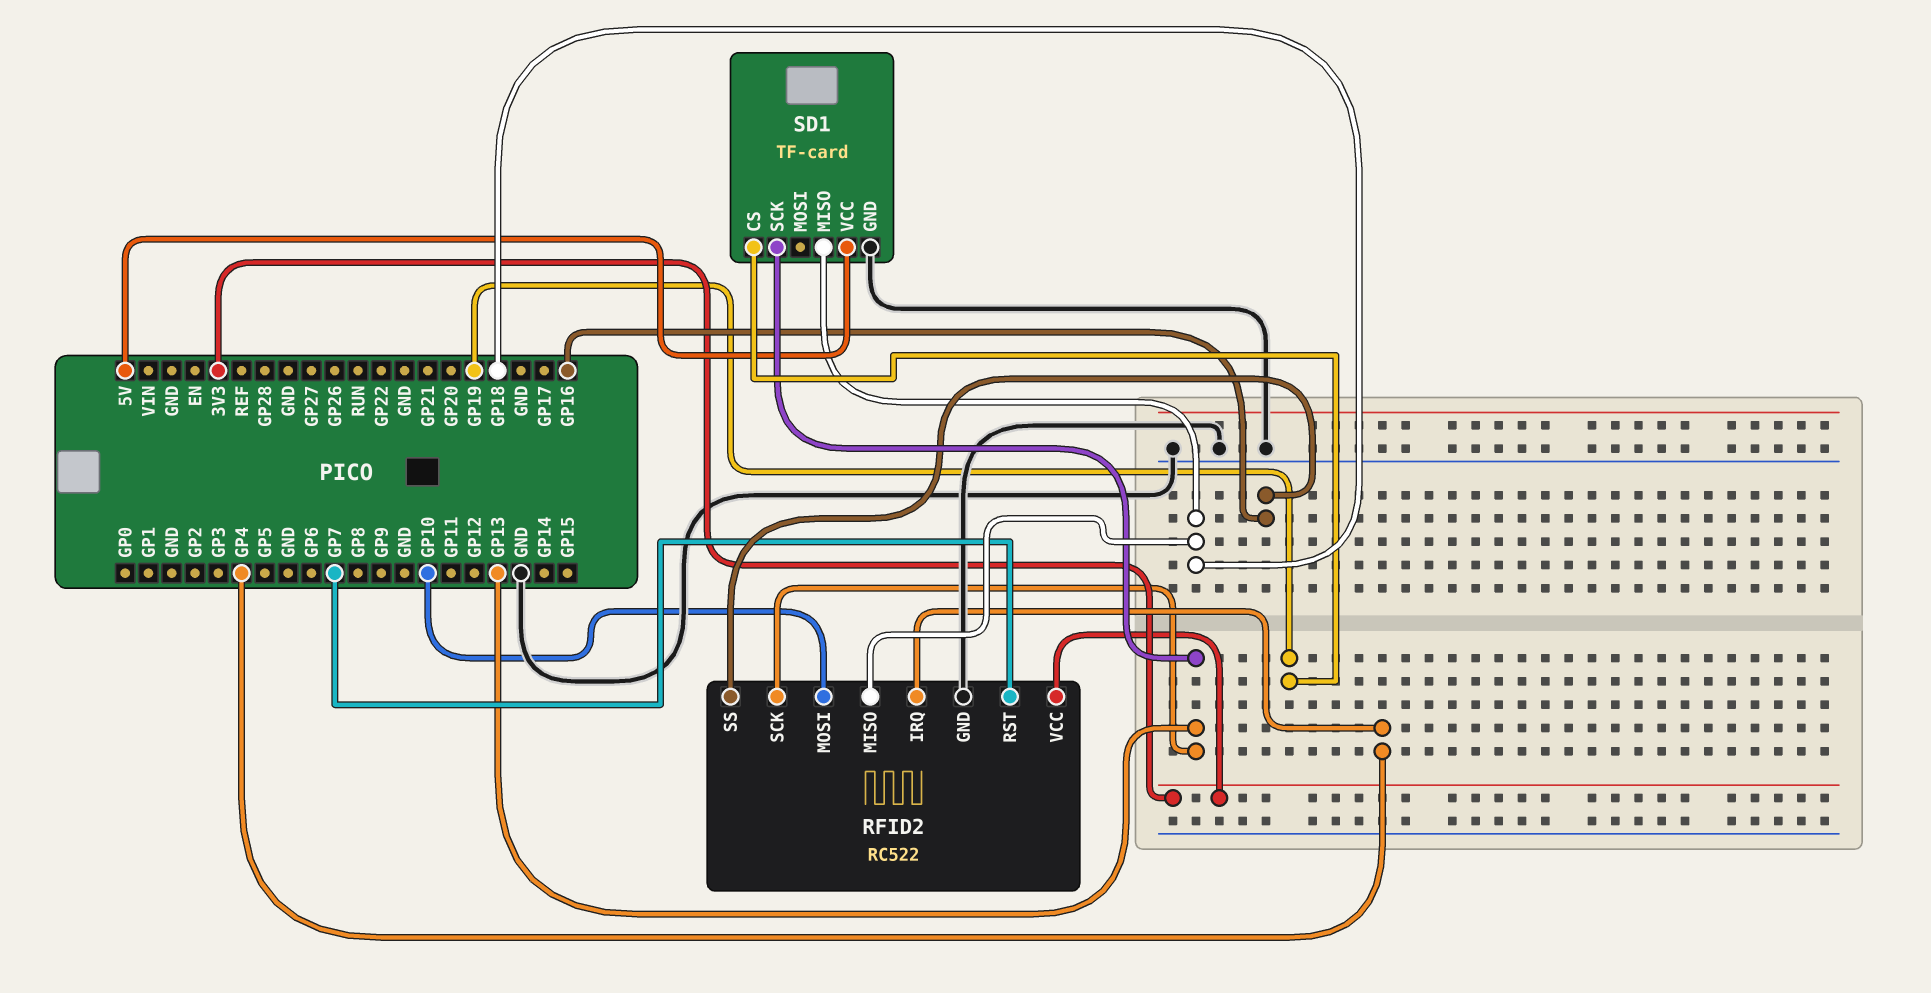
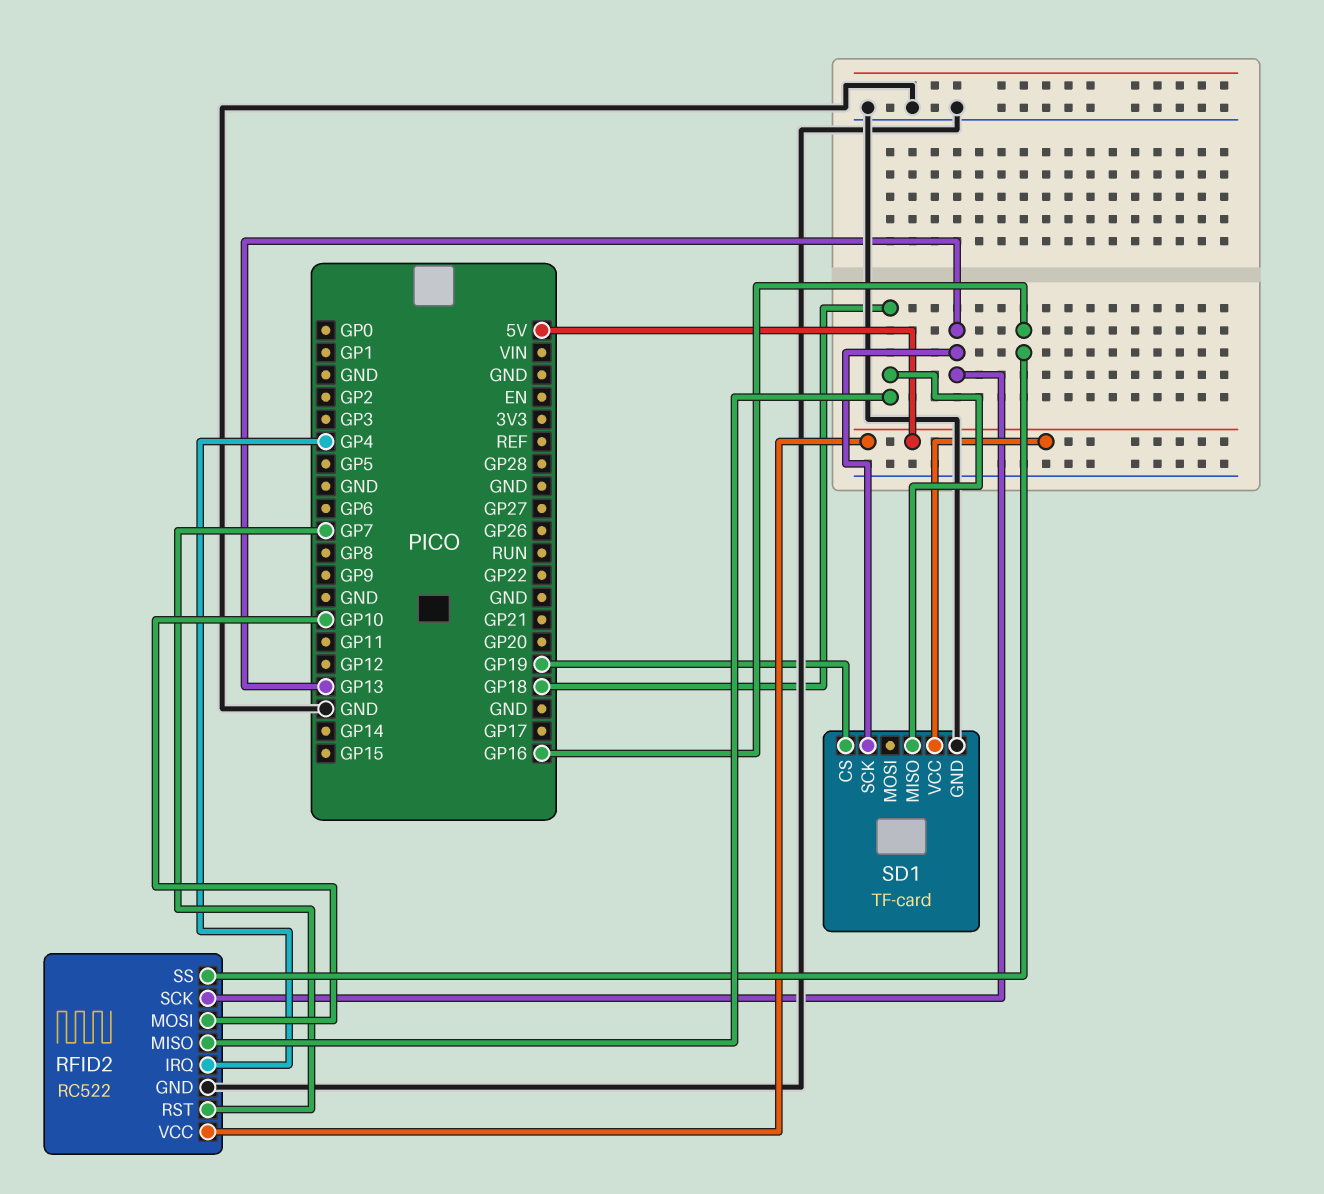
RFID2 pin VCC: 3V3 -> 5V

